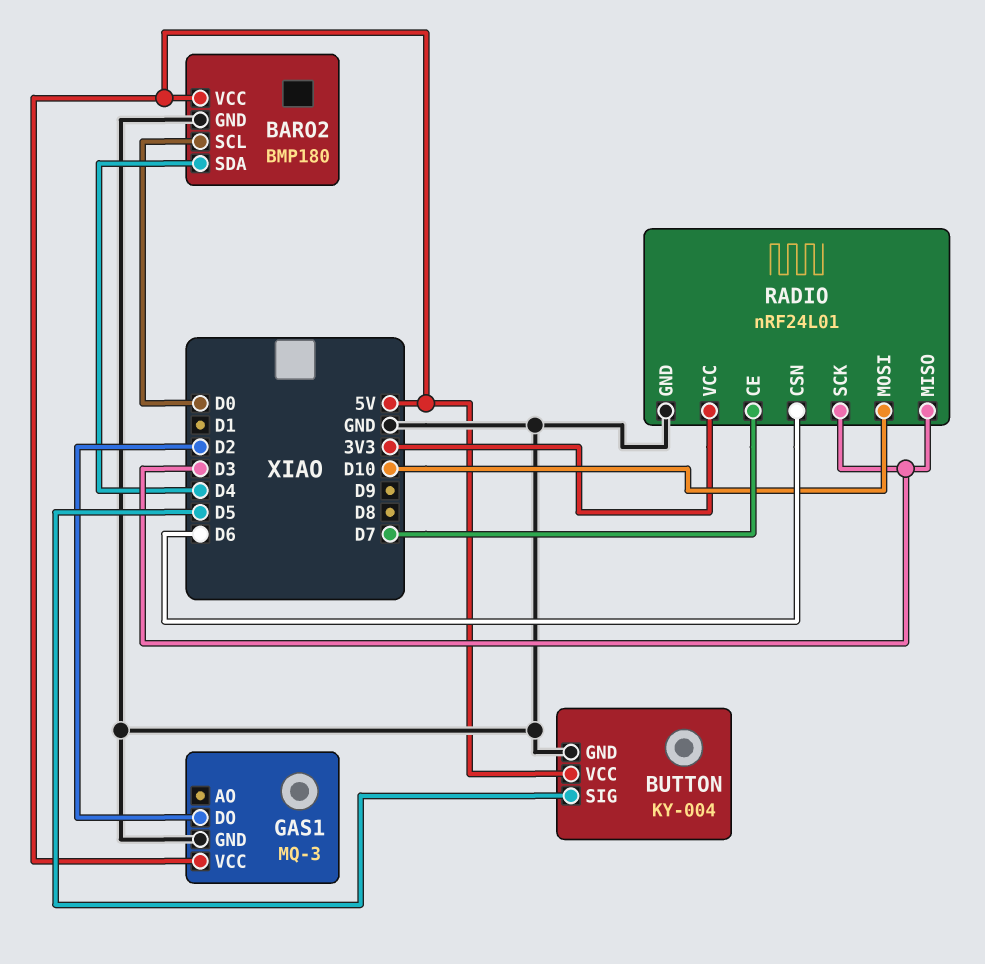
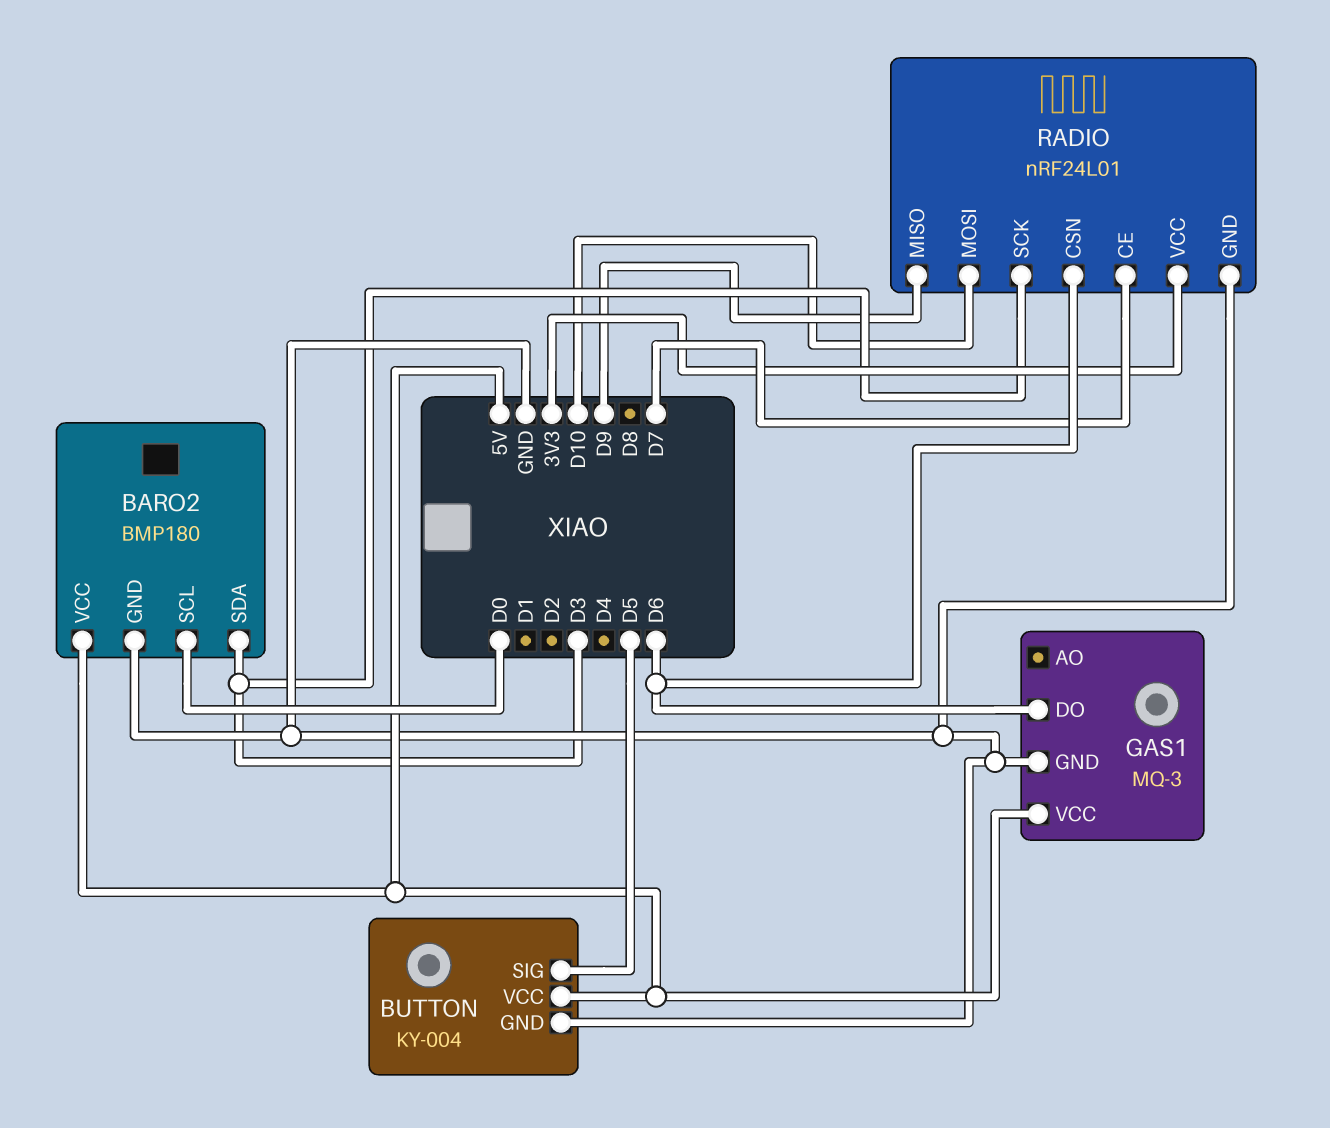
BARO2 pin SDA: D4 -> D3
GAS1 pin DO: D2 -> D6
RADIO pin MISO: D3 -> D9

